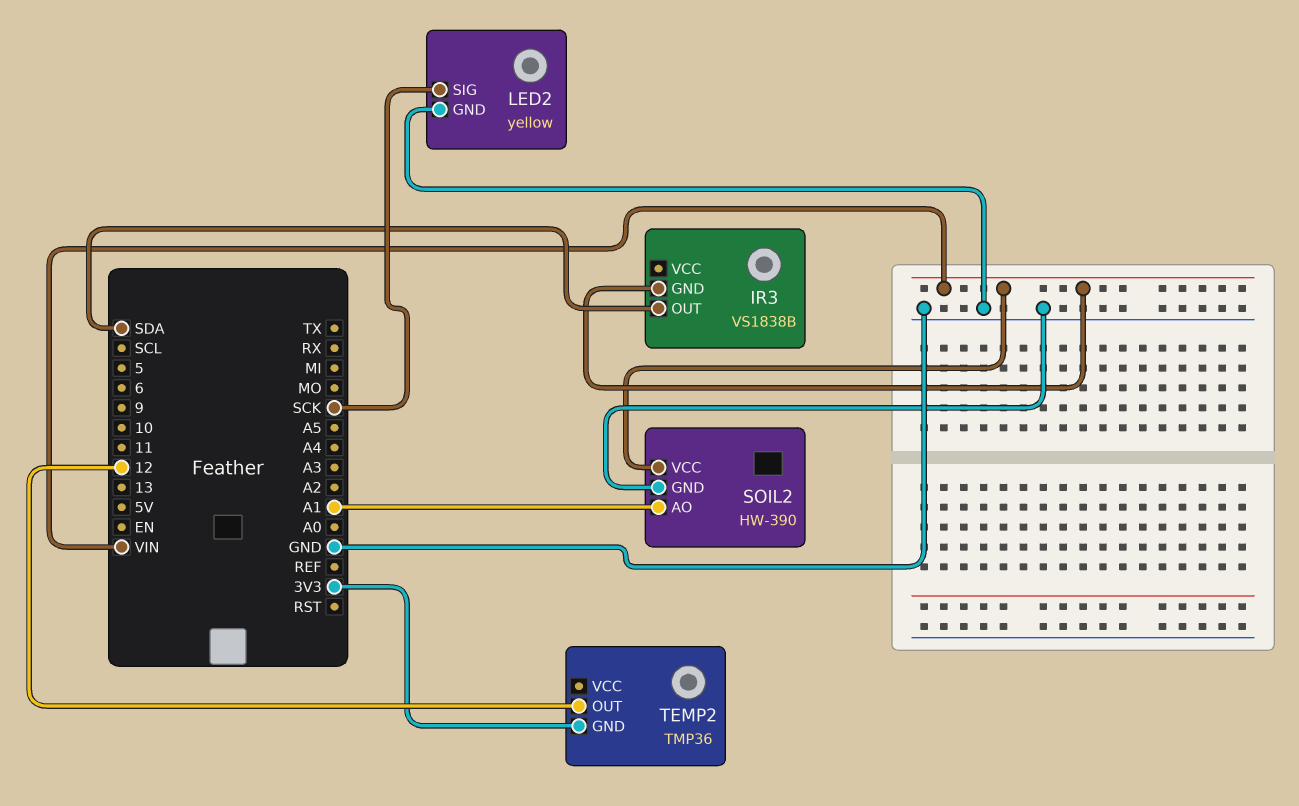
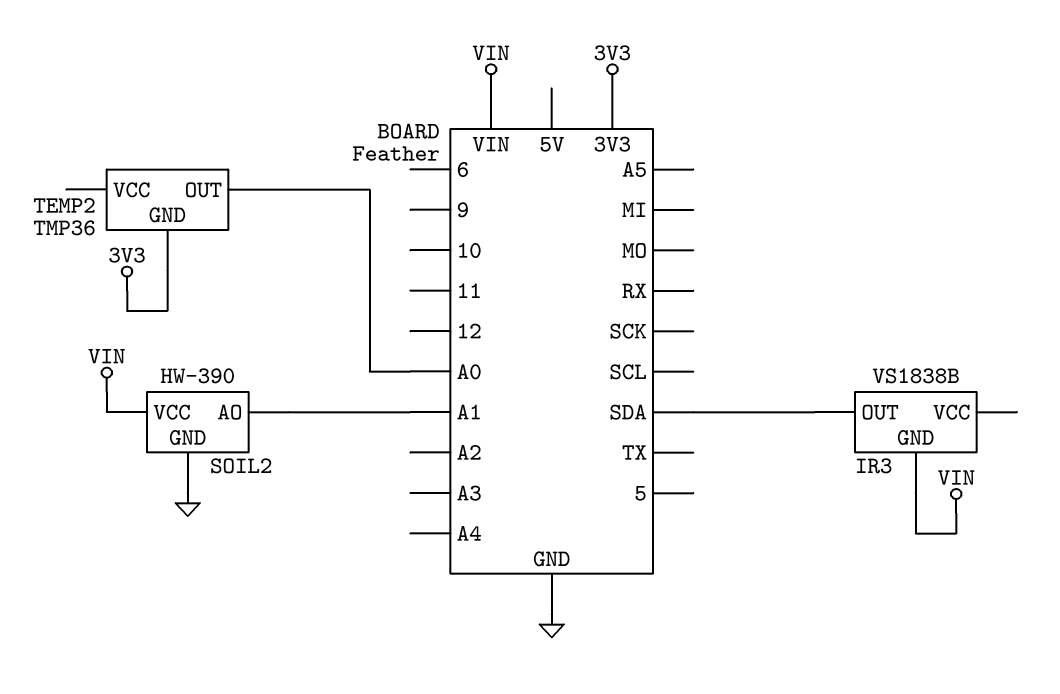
LED2: yellow -> none
LED2 pin GND: GND -> none
LED2 pin SIG: SCK -> none
TEMP2 pin OUT: 12 -> A0

